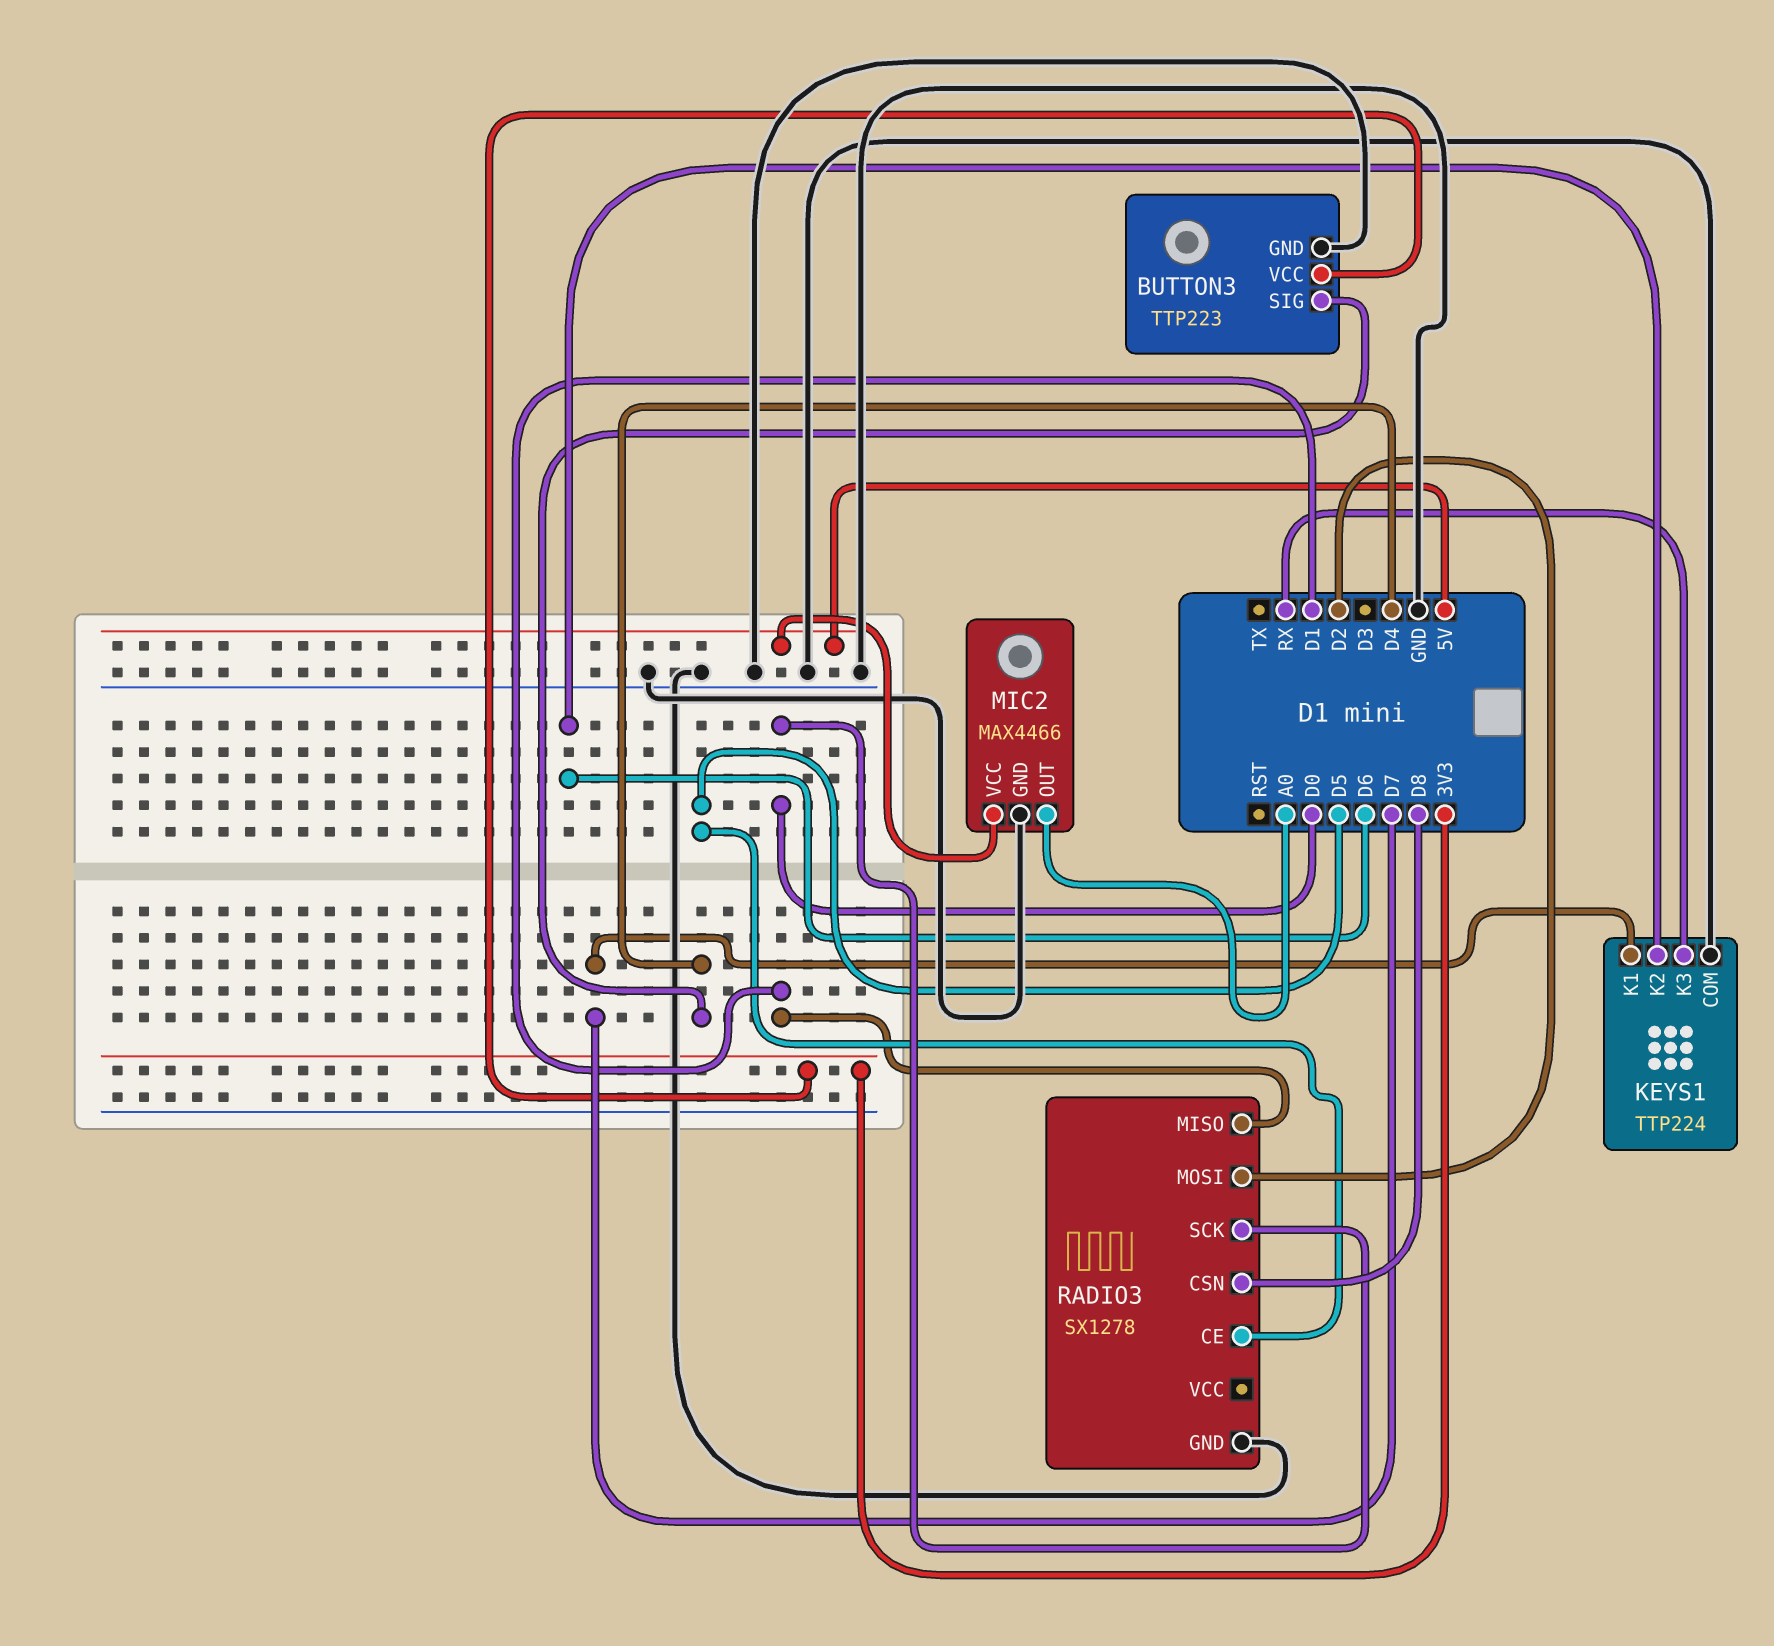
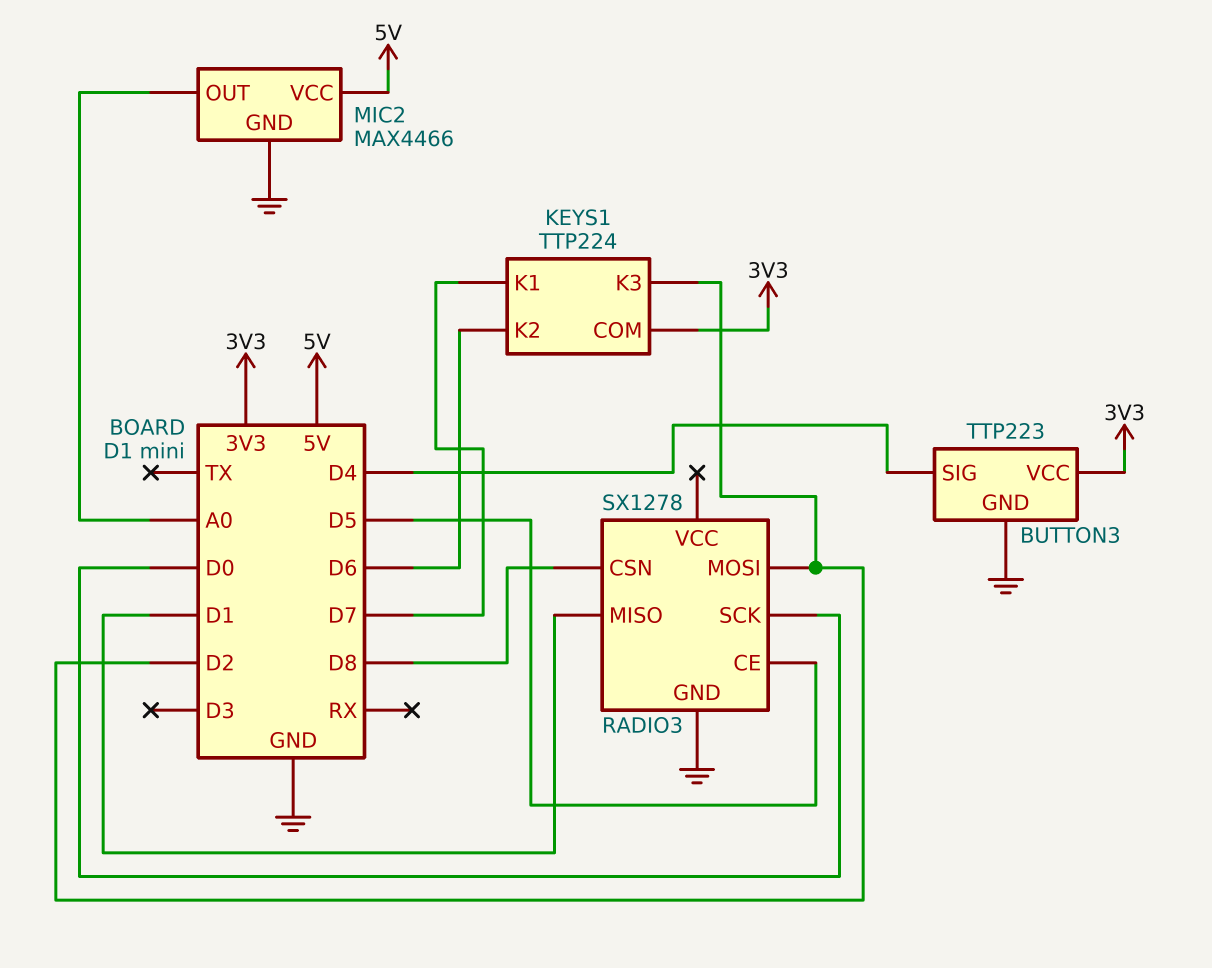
KEYS1 pin COM: GND -> 3V3
KEYS1 pin K3: RX -> D2

